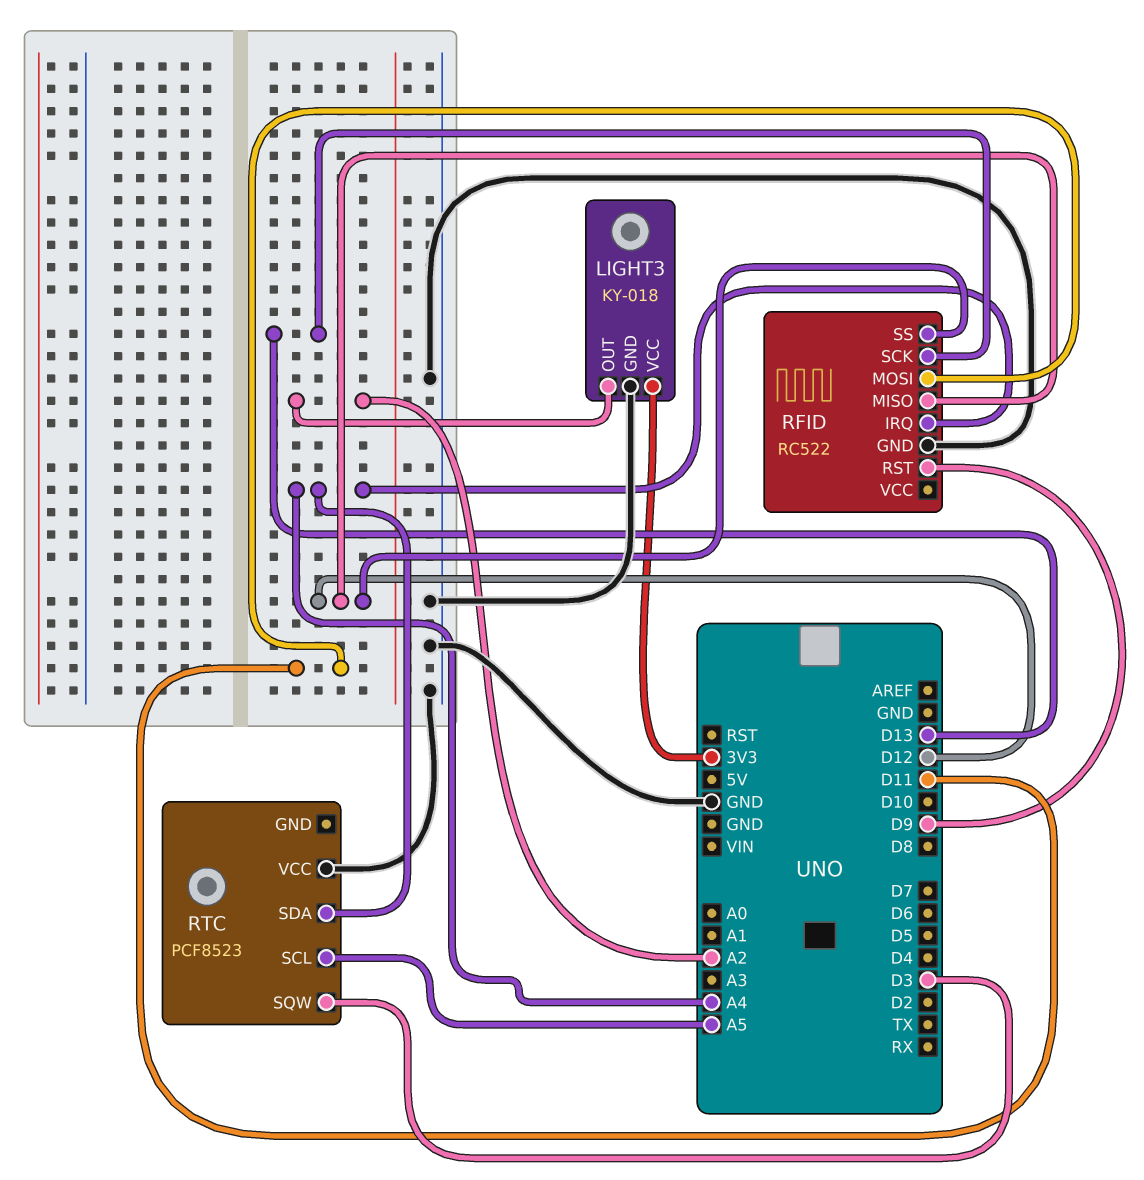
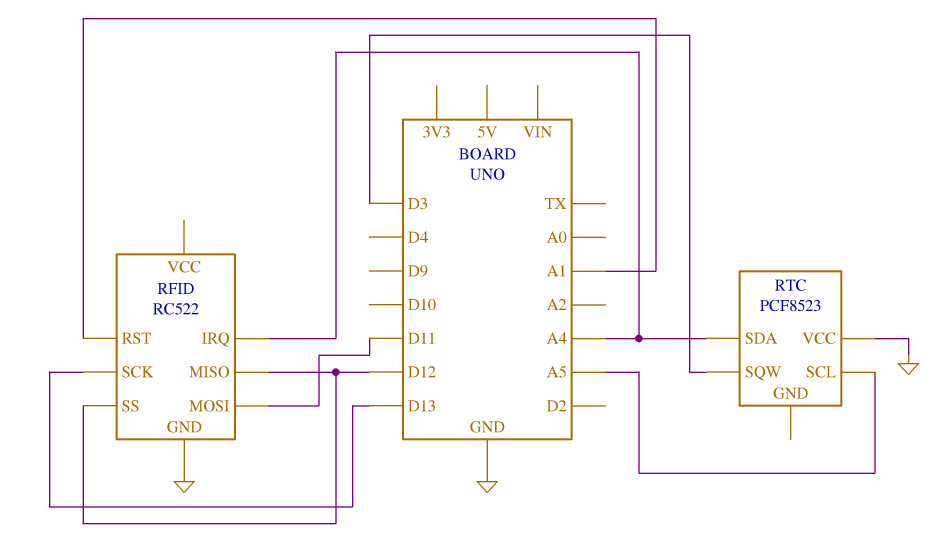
LIGHT3: KY-018 -> none
LIGHT3 pin GND: GND -> none
LIGHT3 pin OUT: A2 -> none
LIGHT3 pin VCC: 3V3 -> none
RFID pin RST: D9 -> A1

